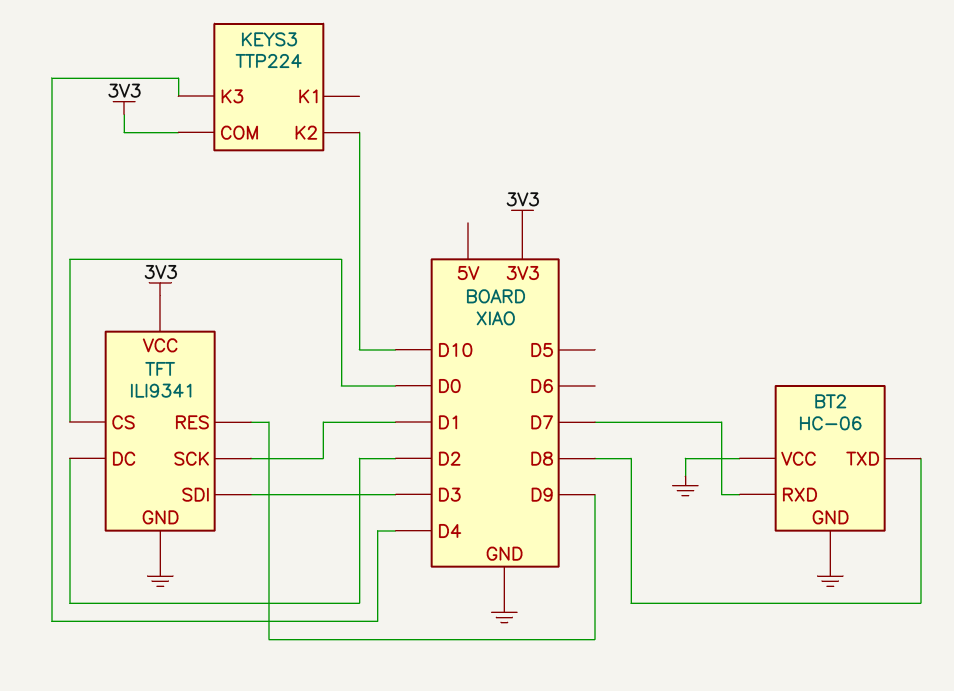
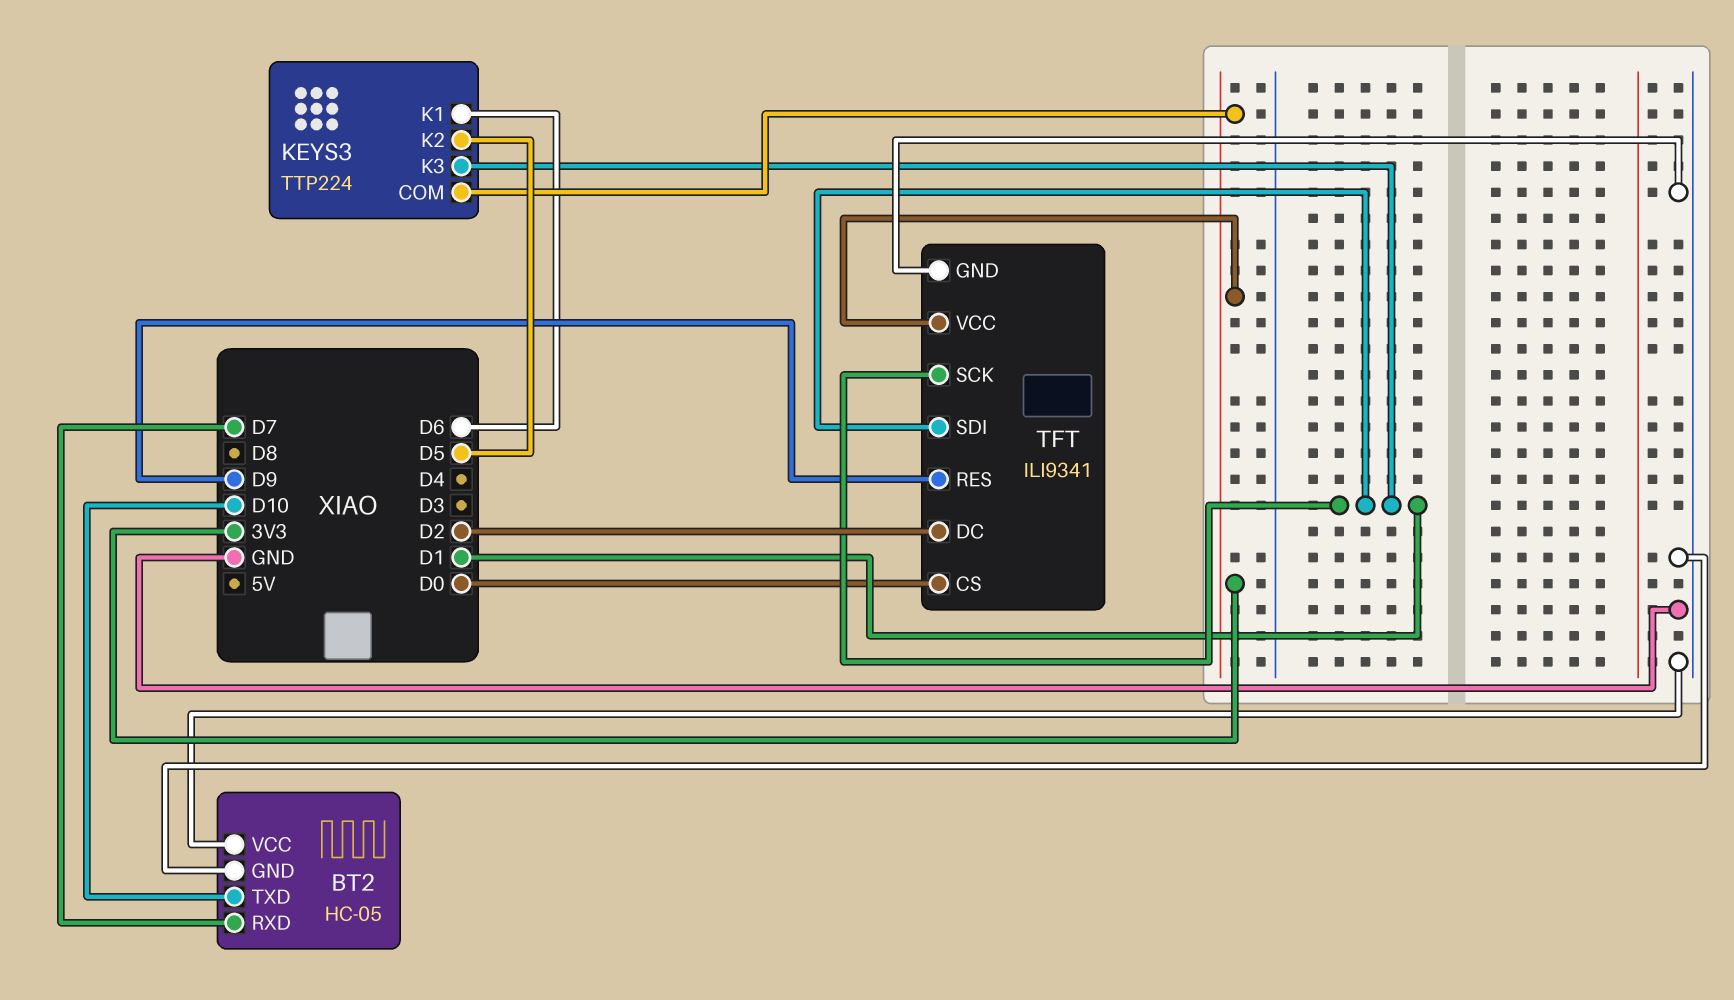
BT2: HC-06 -> HC-05
BT2 pin TXD: D8 -> D10
KEYS3 pin K1: none -> D6
KEYS3 pin K2: D10 -> D5
KEYS3 pin K3: D4 -> D1
TFT pin SDI: D3 -> D1

